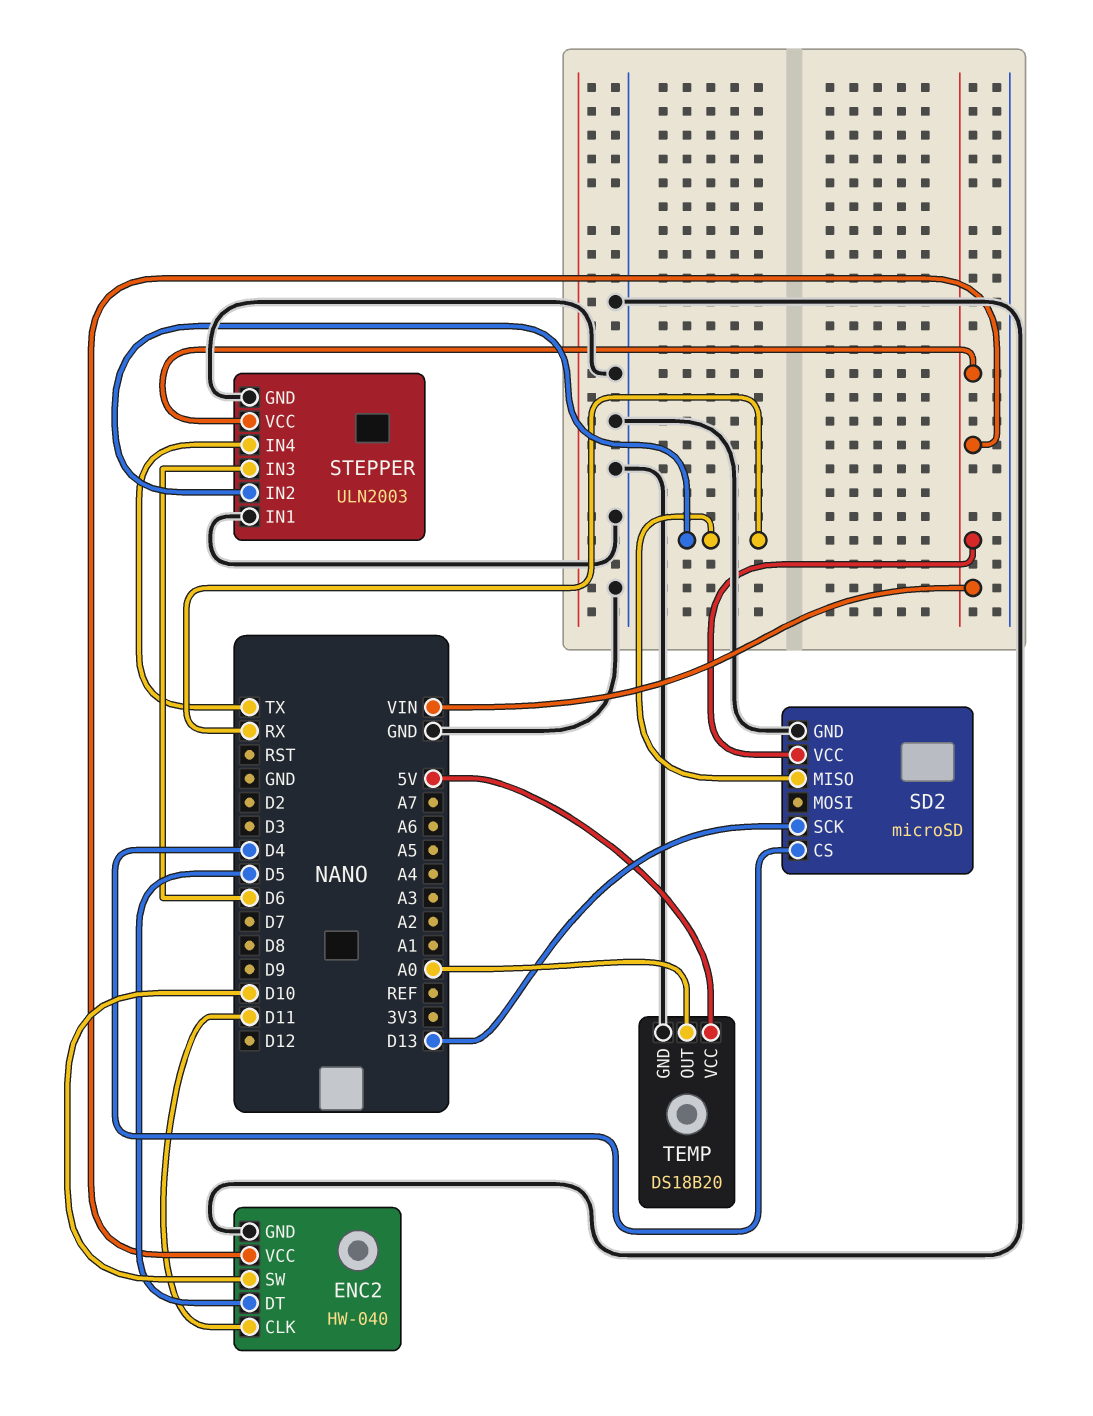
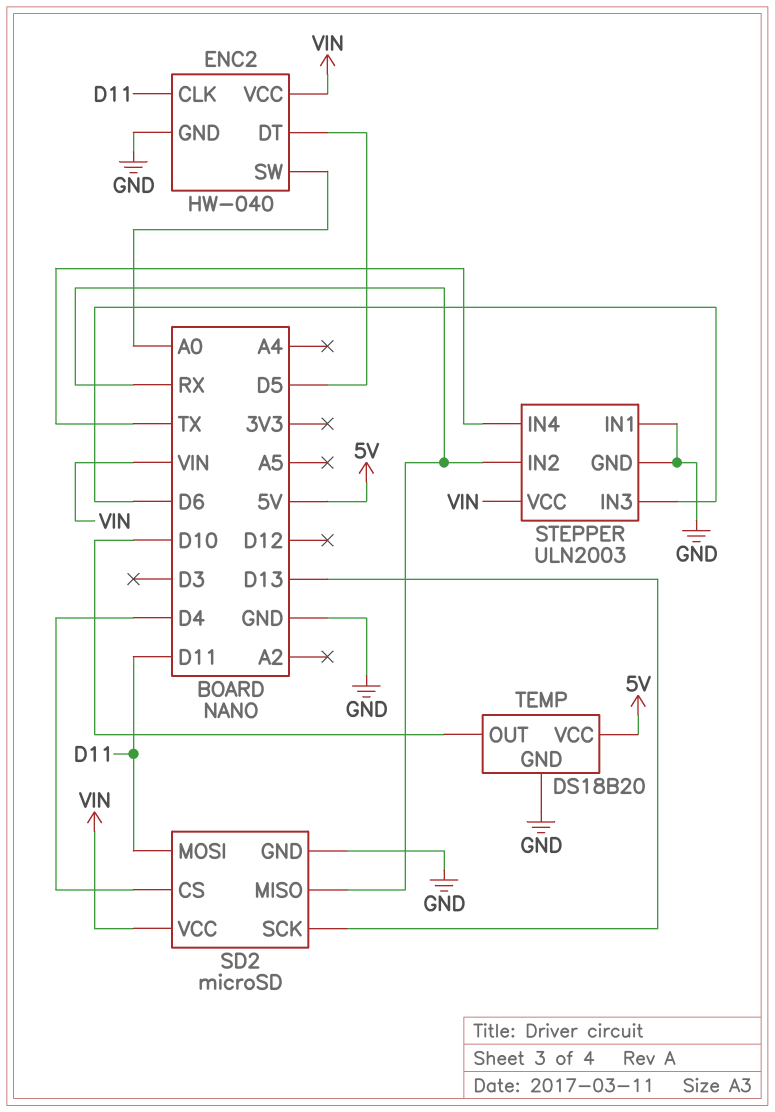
ENC2 pin SW: D10 -> A0
SD2 pin MOSI: none -> D11
TEMP pin OUT: A0 -> D10

